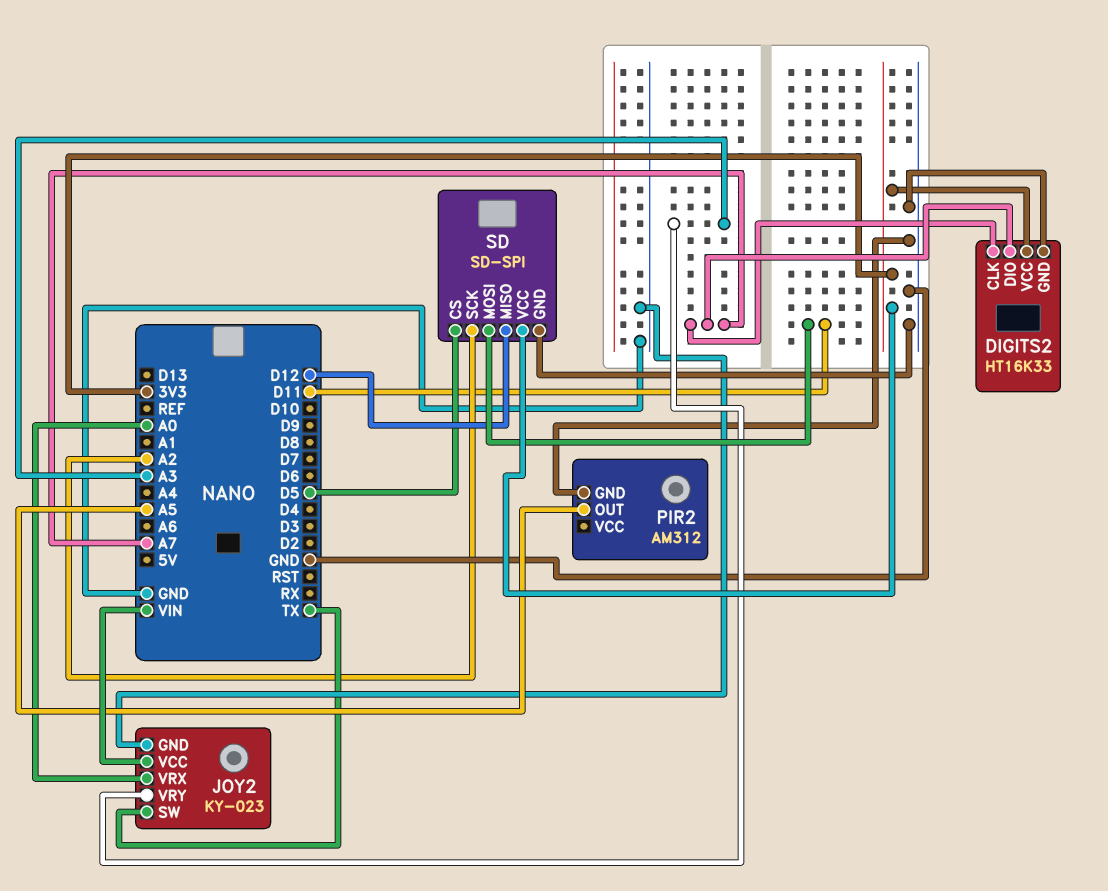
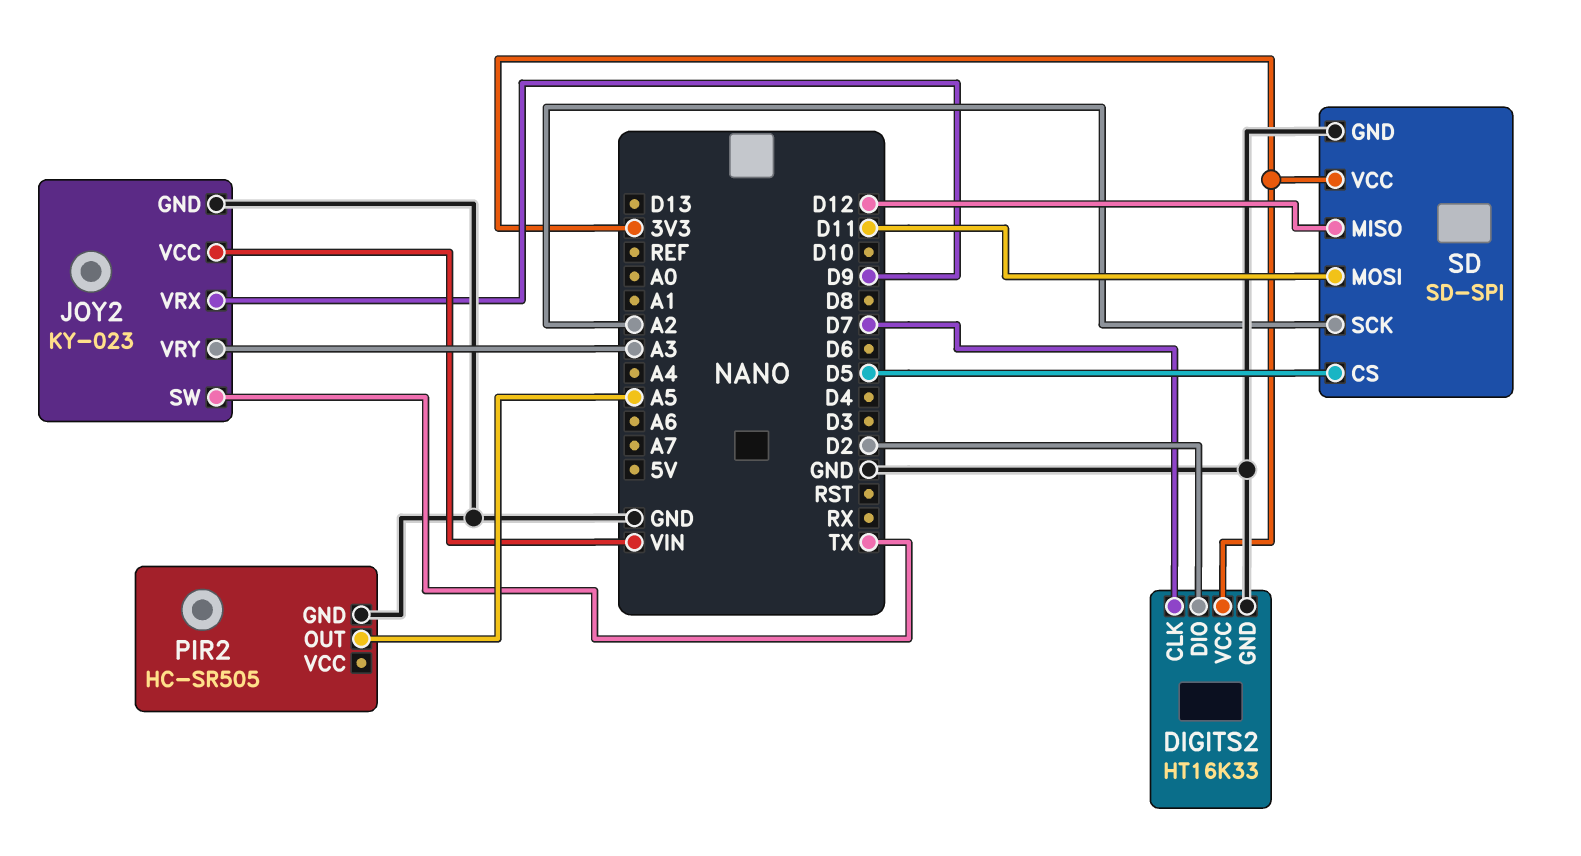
DIGITS2 pin CLK: A7 -> D7
DIGITS2 pin DIO: A7 -> D2
JOY2 pin VRX: A0 -> D9
PIR2: AM312 -> HC-SR505

